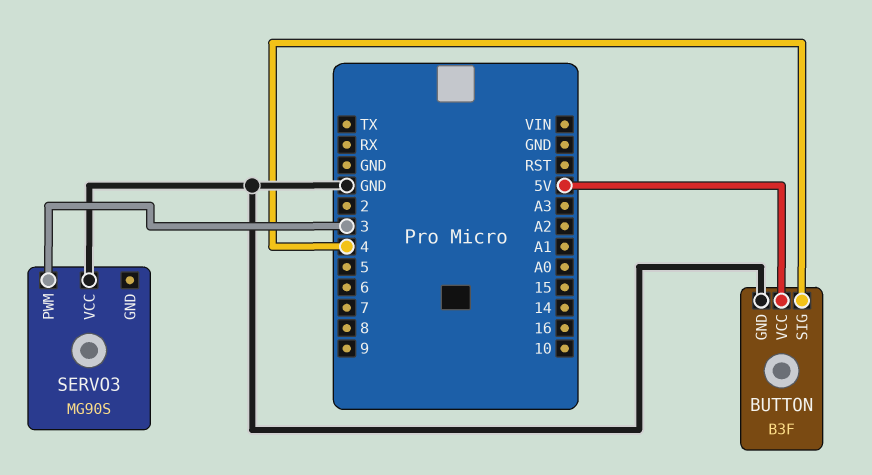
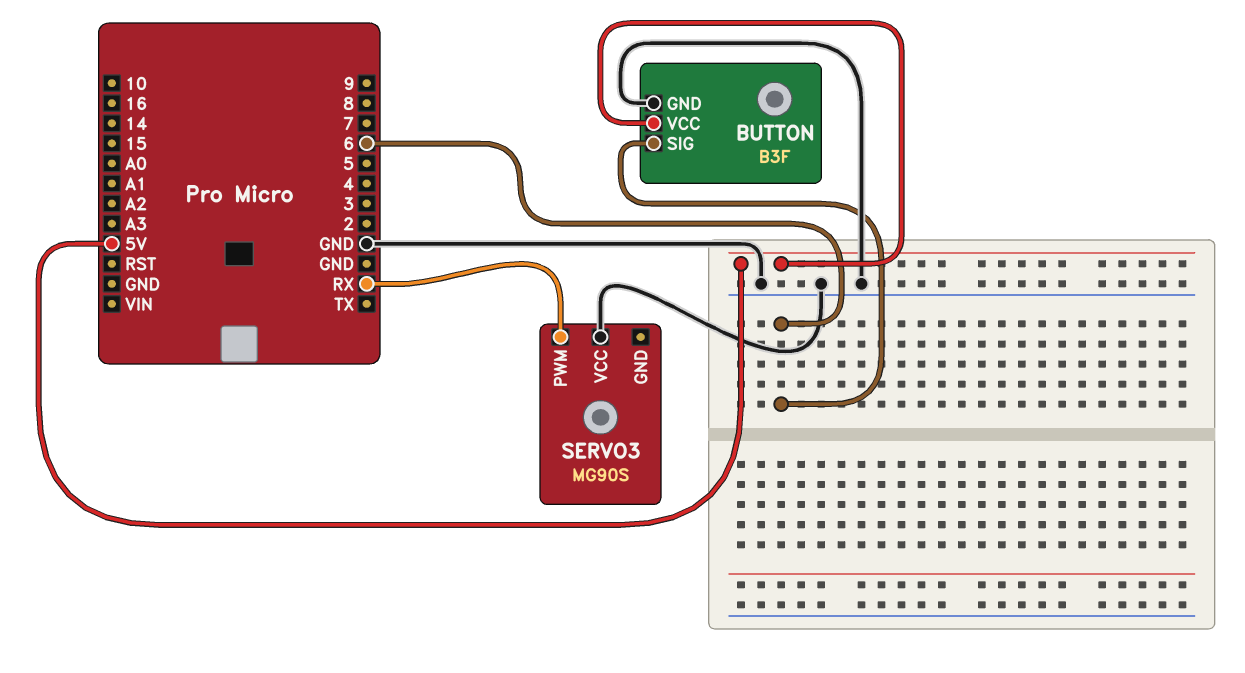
BUTTON pin SIG: 4 -> 6
SERVO3 pin PWM: 3 -> RX

